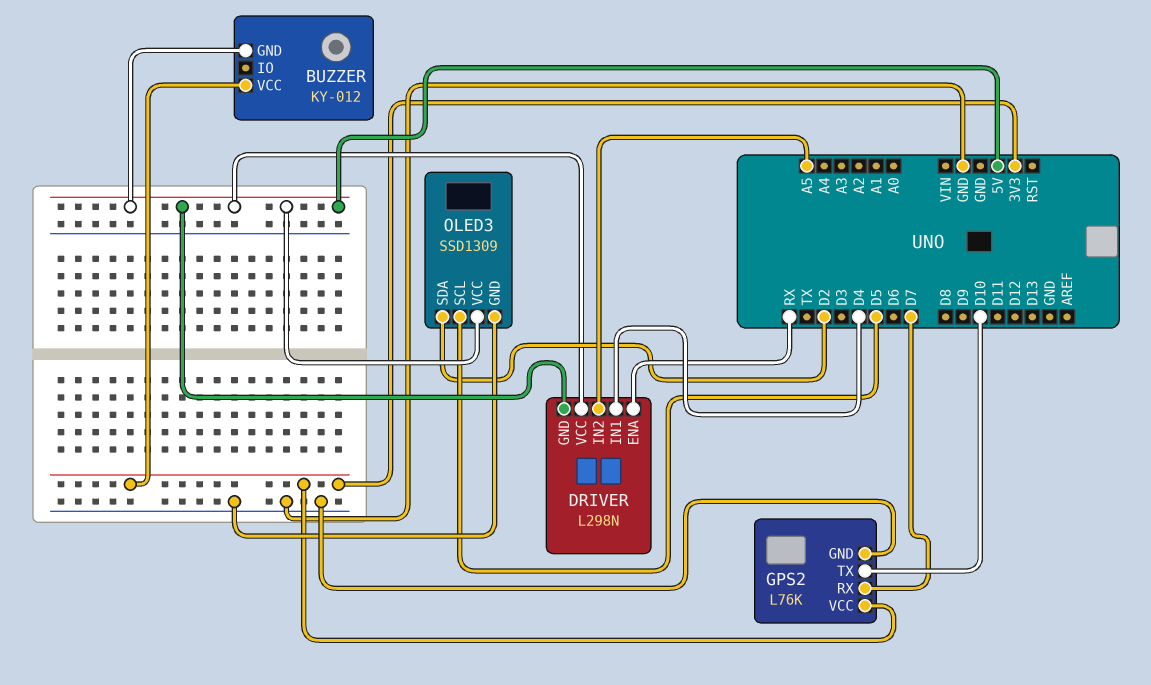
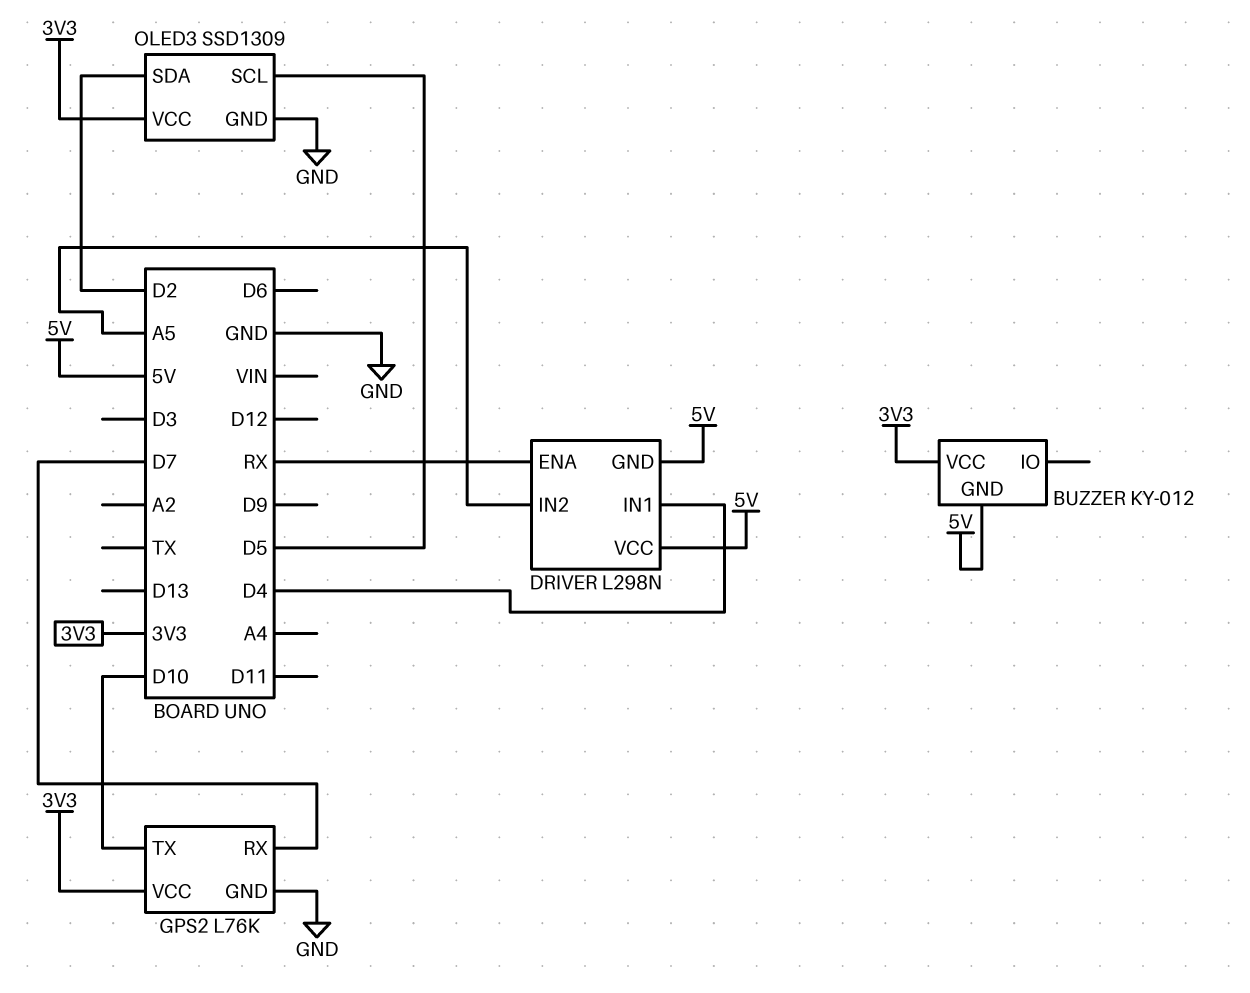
OLED3 pin VCC: 5V -> 3V3

